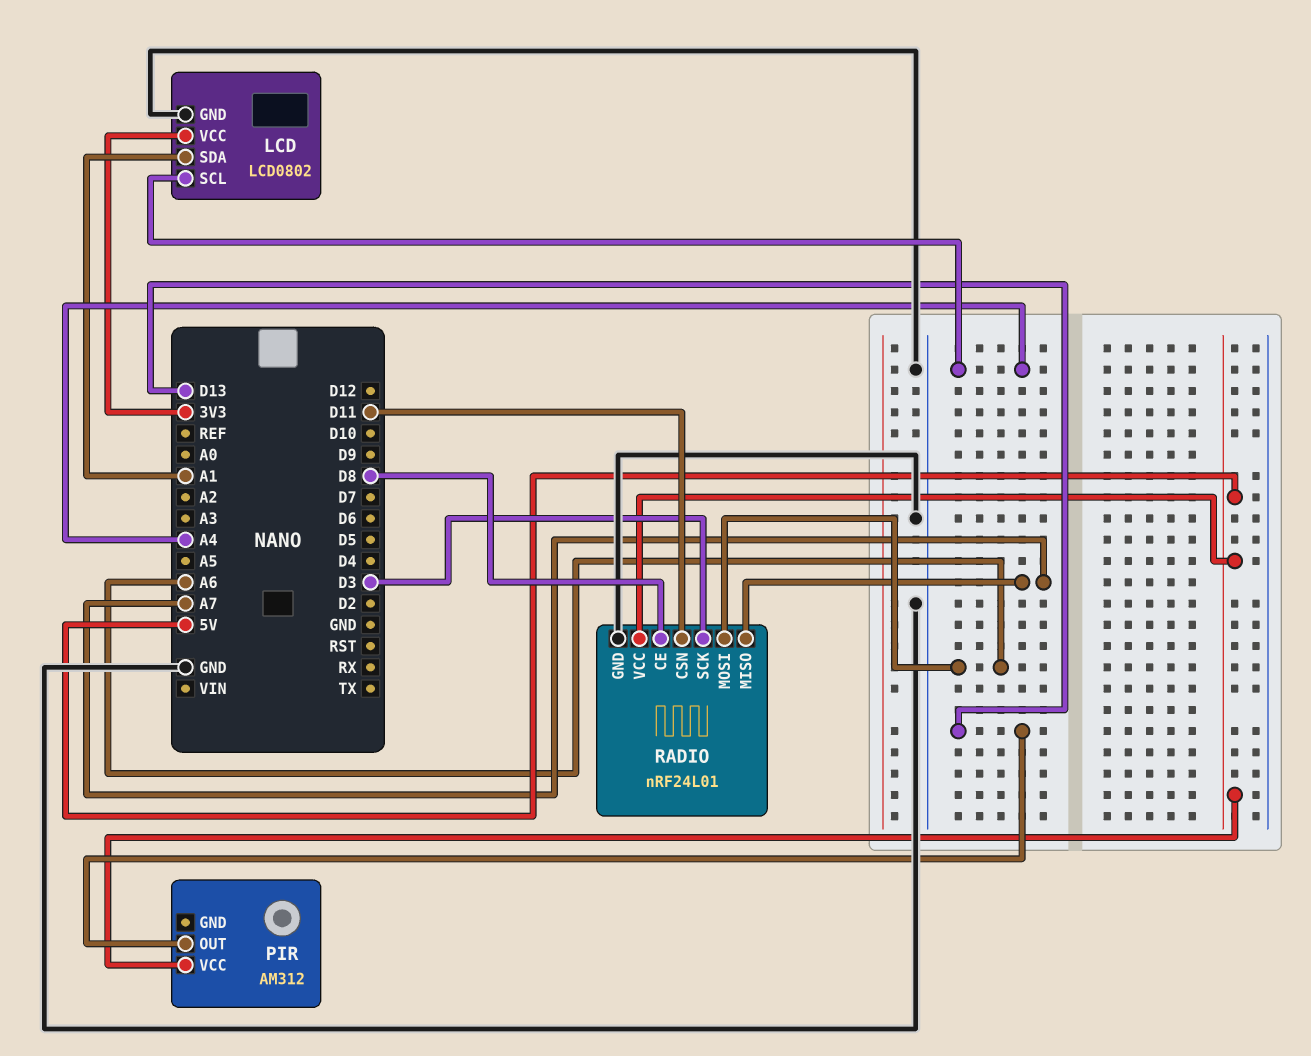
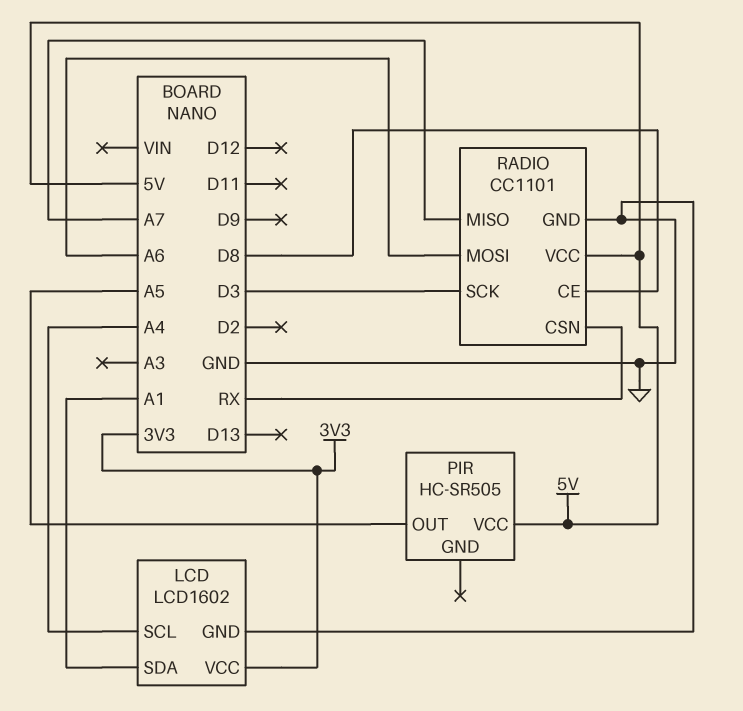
LCD: LCD0802 -> LCD1602
PIR: AM312 -> HC-SR505
PIR pin OUT: D13 -> A5
RADIO: nRF24L01 -> CC1101
RADIO pin CSN: D11 -> RX

